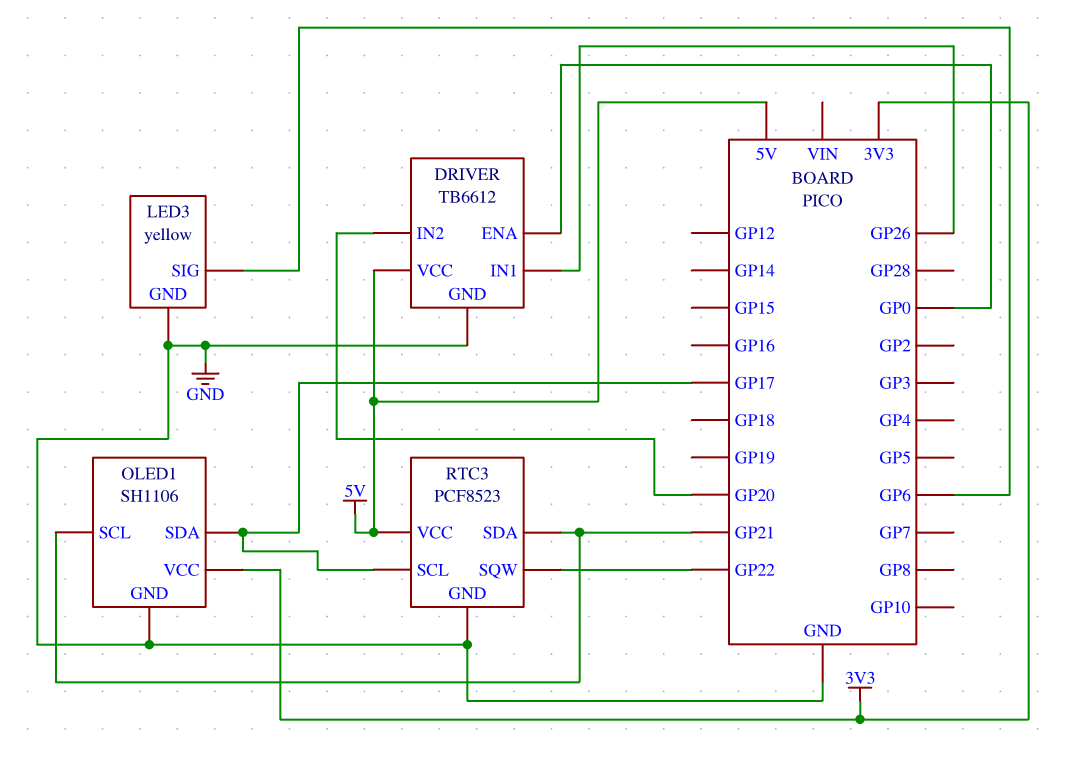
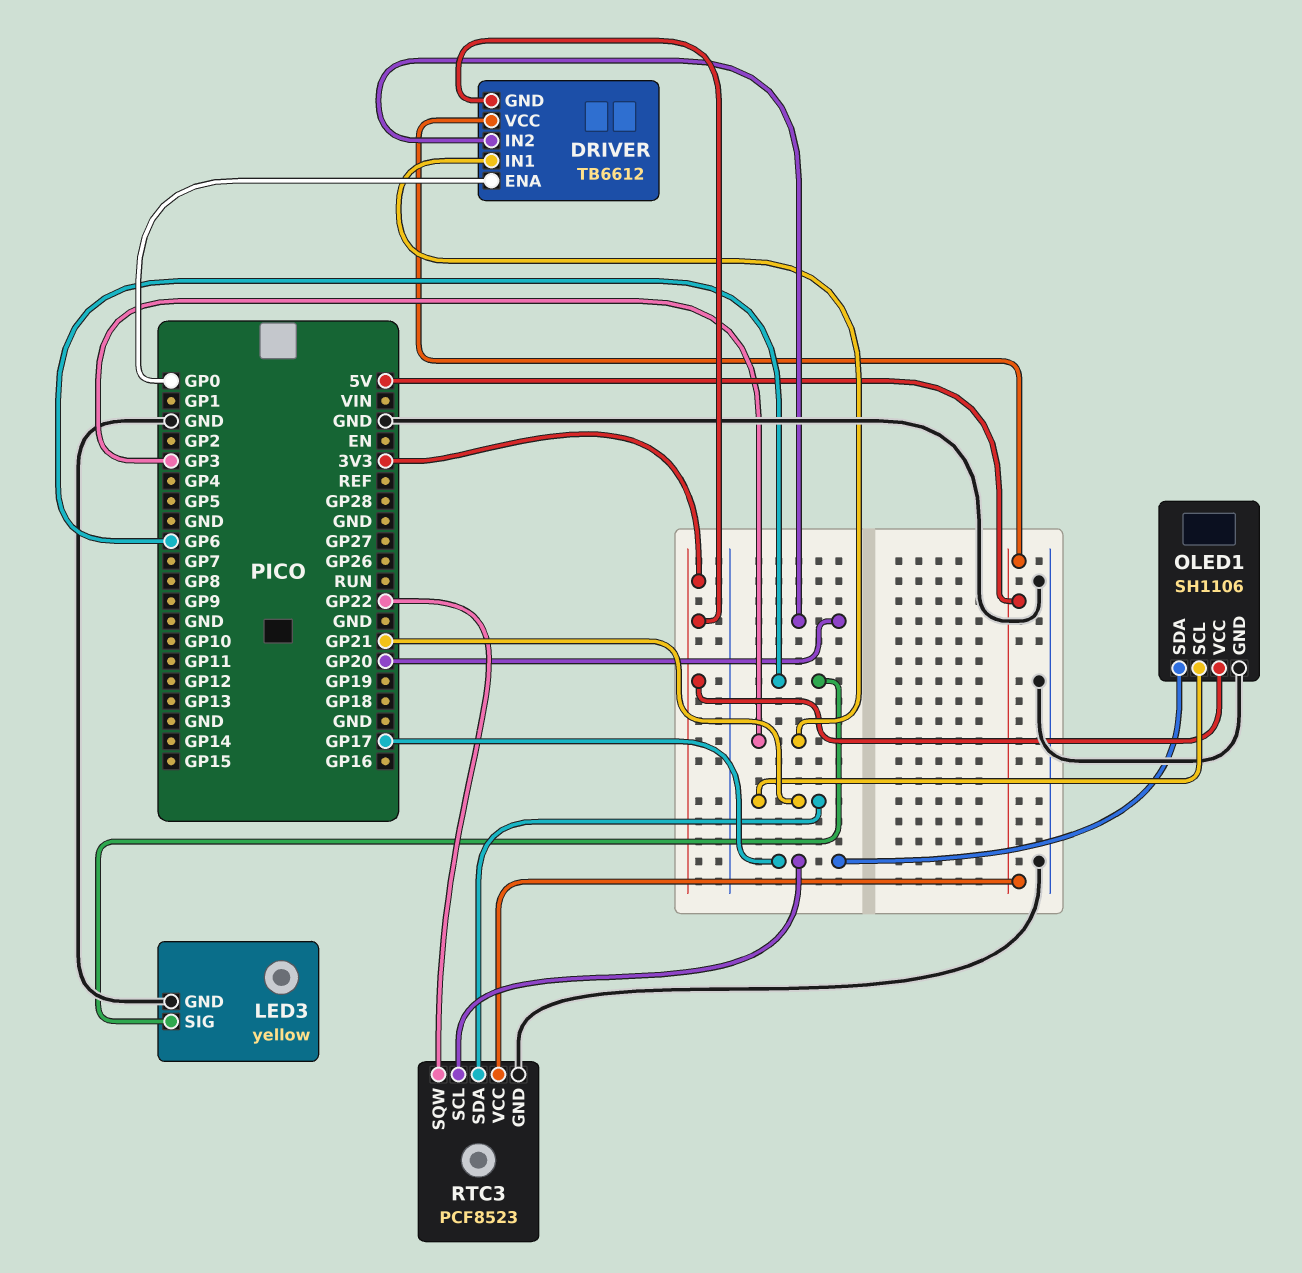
DRIVER pin GND: GND -> 3V3
DRIVER pin IN1: GP26 -> GP3

